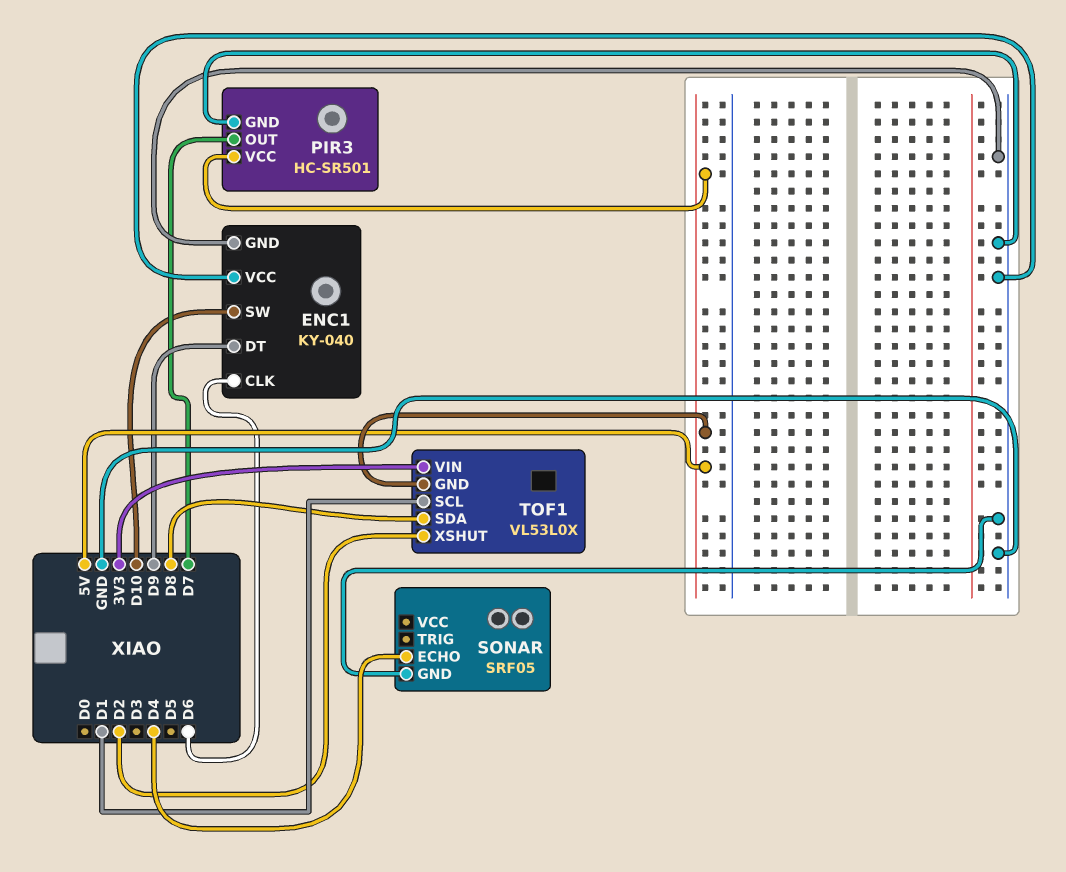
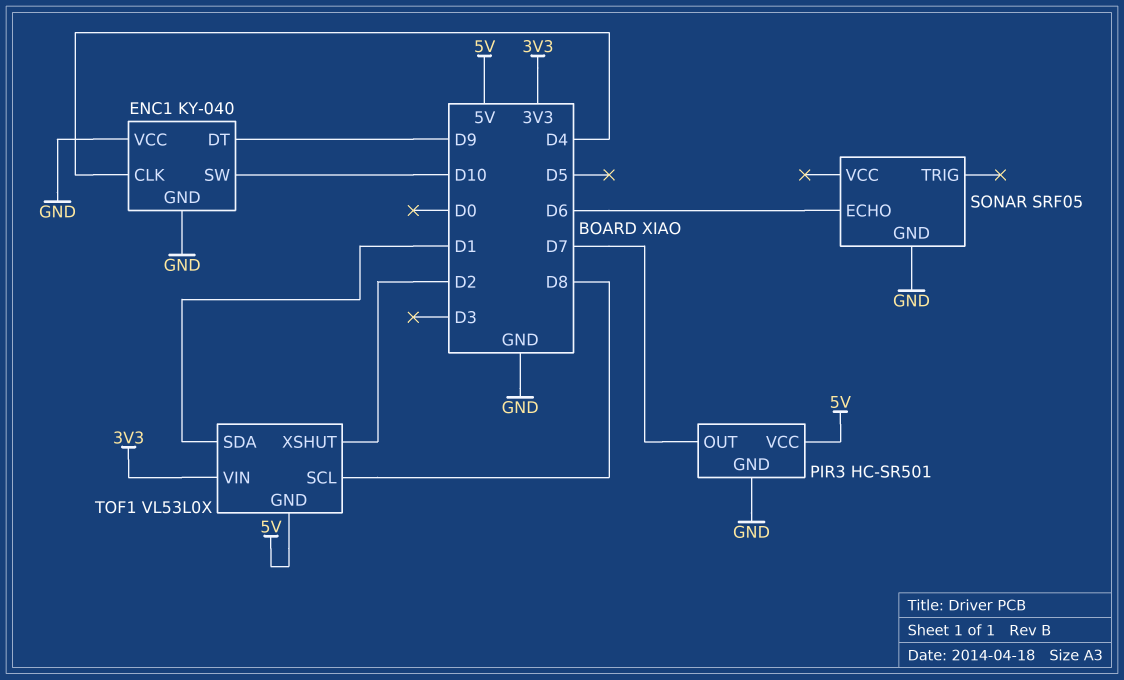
ENC1 pin CLK: D6 -> D4
SONAR pin ECHO: D4 -> D6
TOF1 pin SCL: D1 -> D8
TOF1 pin SDA: D8 -> D1

